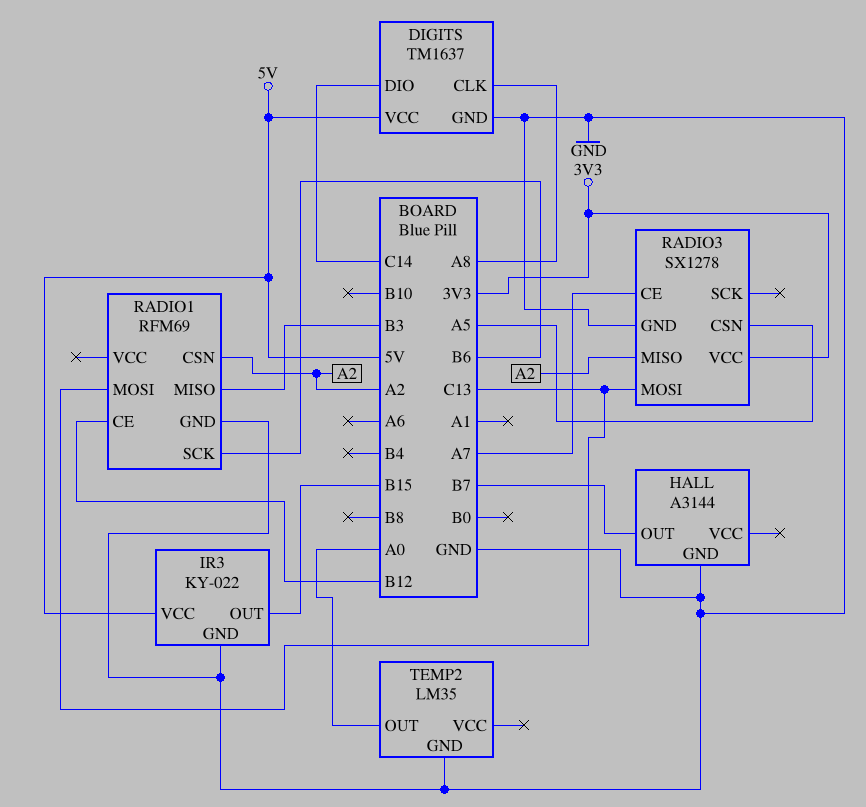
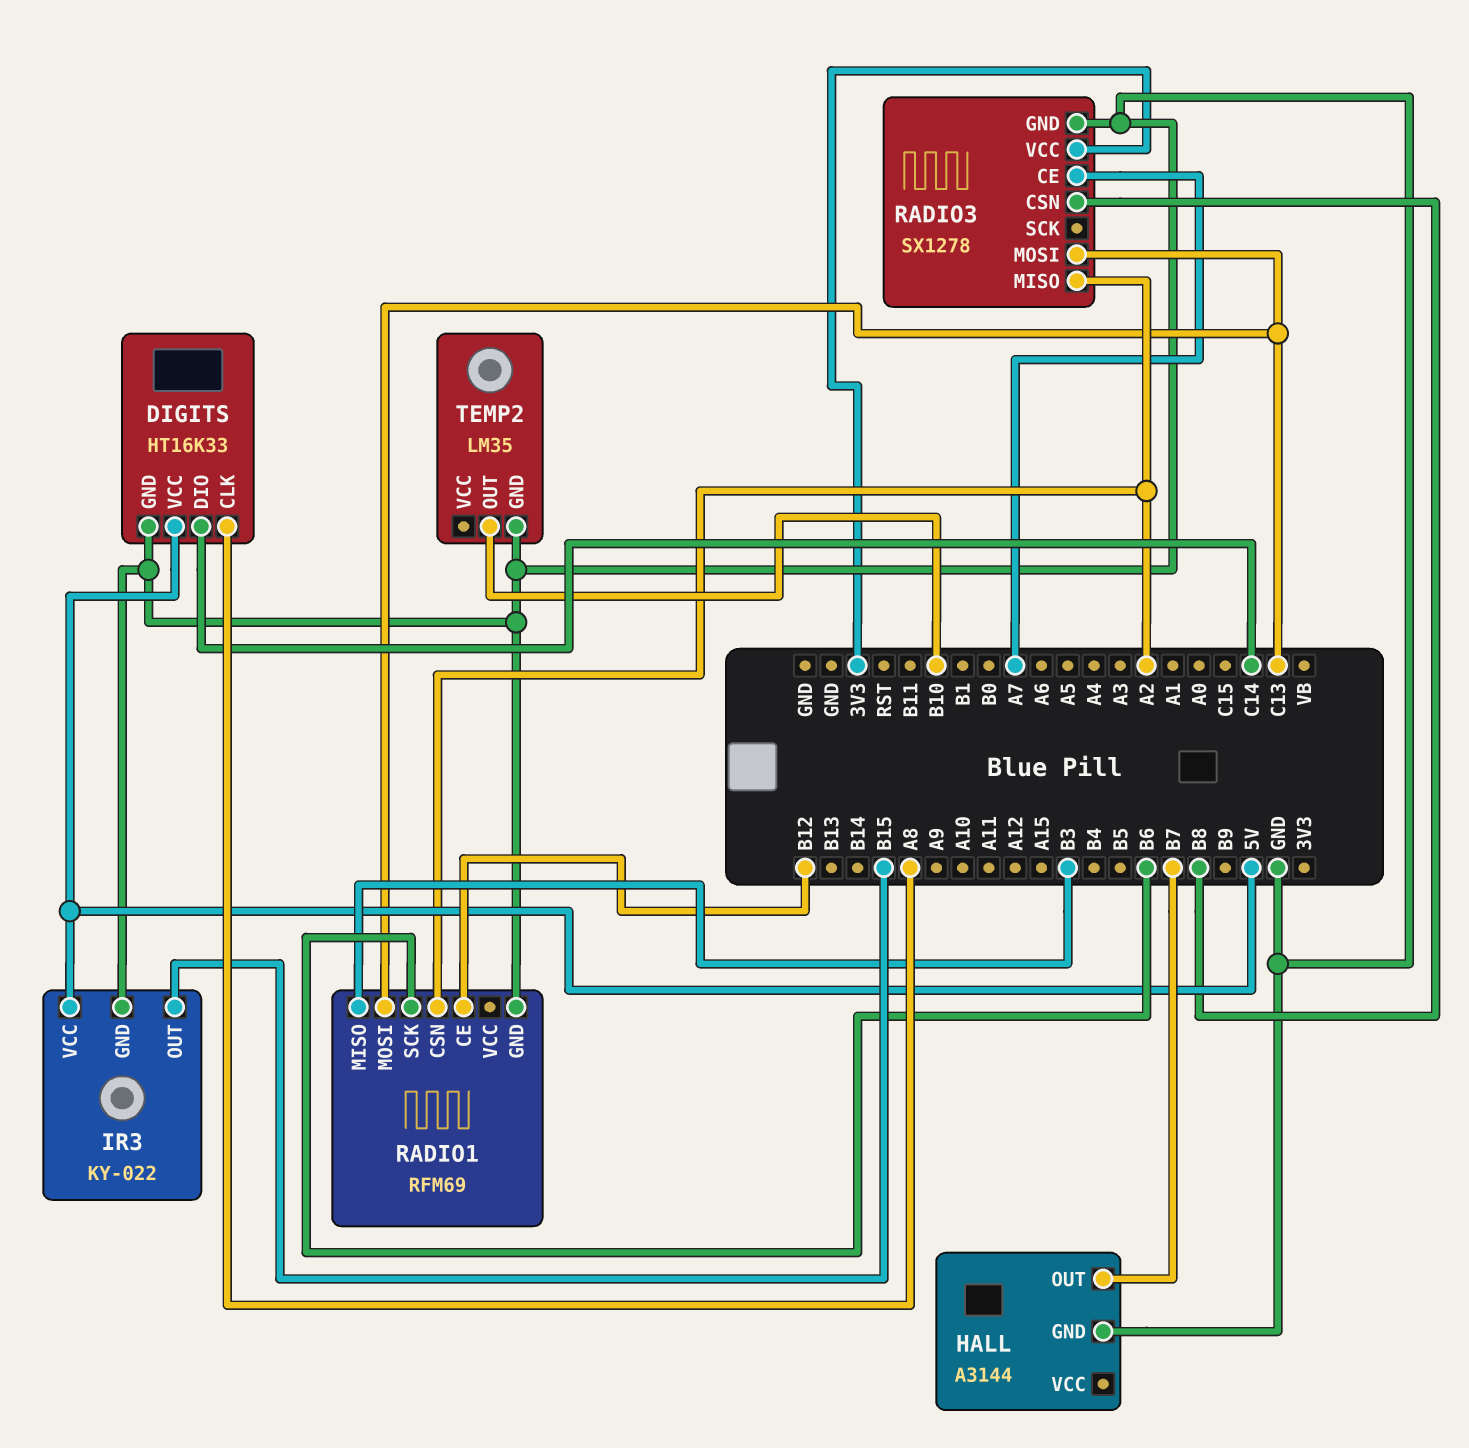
DIGITS: TM1637 -> HT16K33
RADIO3 pin CSN: A5 -> B8
TEMP2 pin OUT: A0 -> B10

